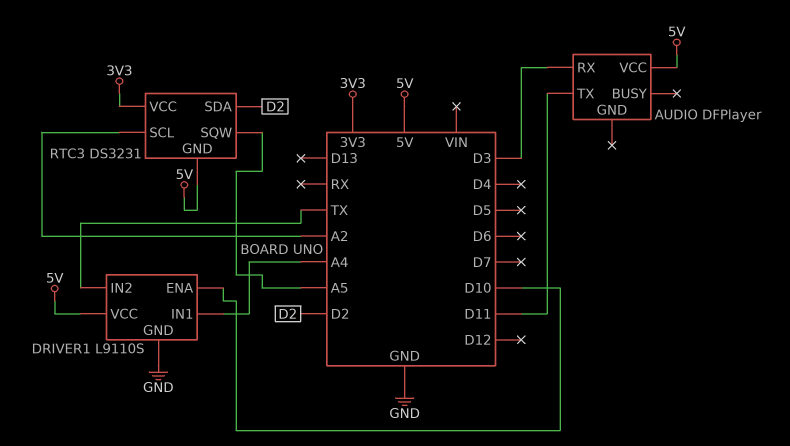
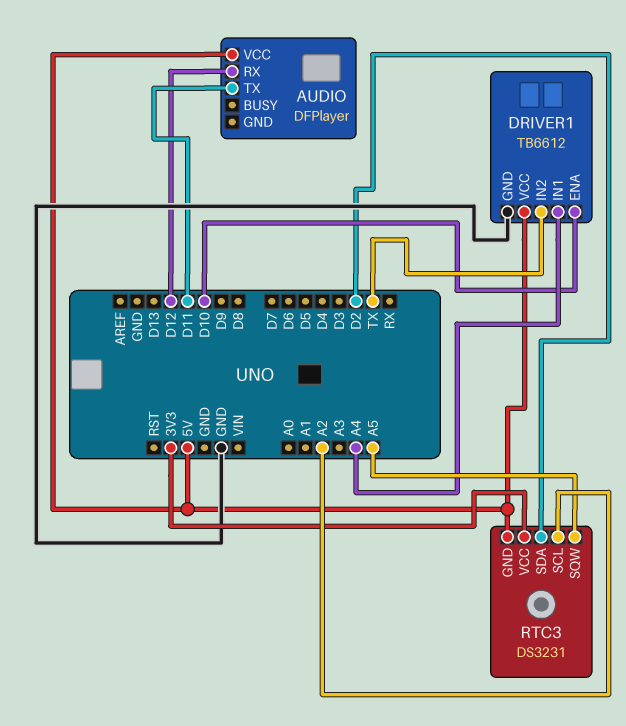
AUDIO pin RX: D3 -> D12
DRIVER1: L9110S -> TB6612

